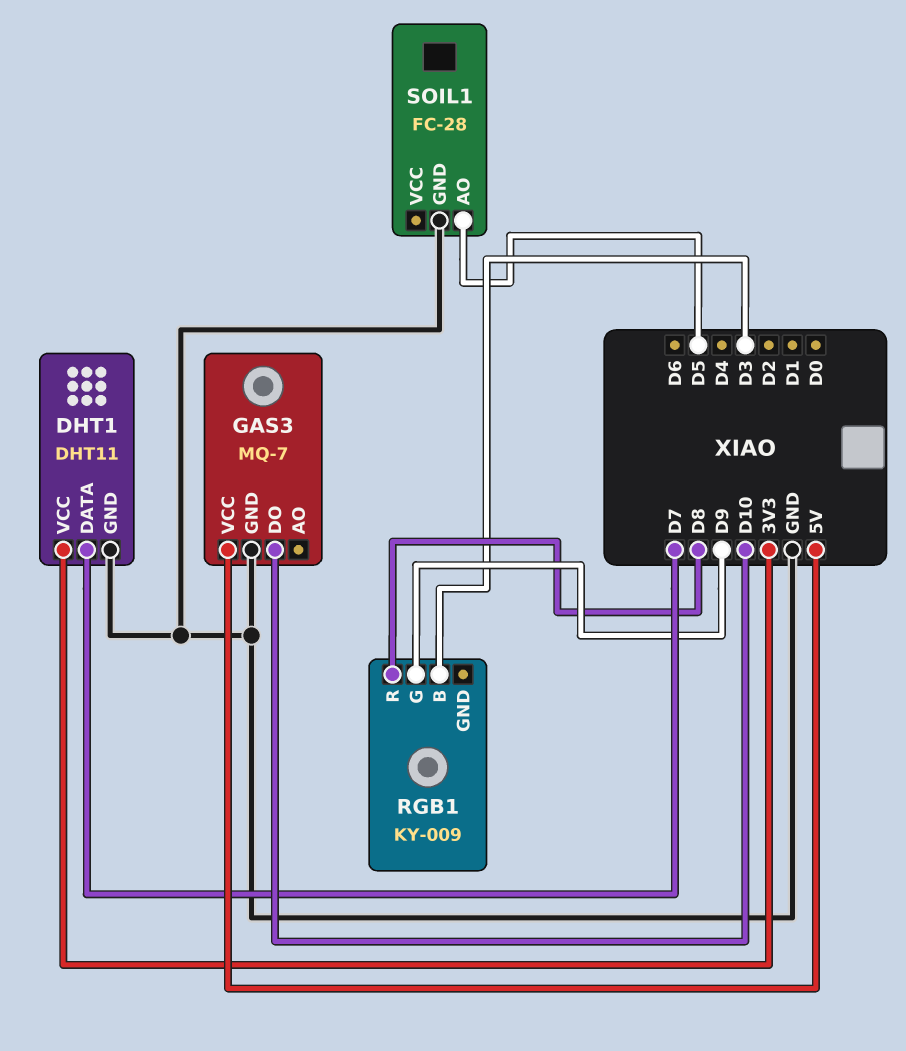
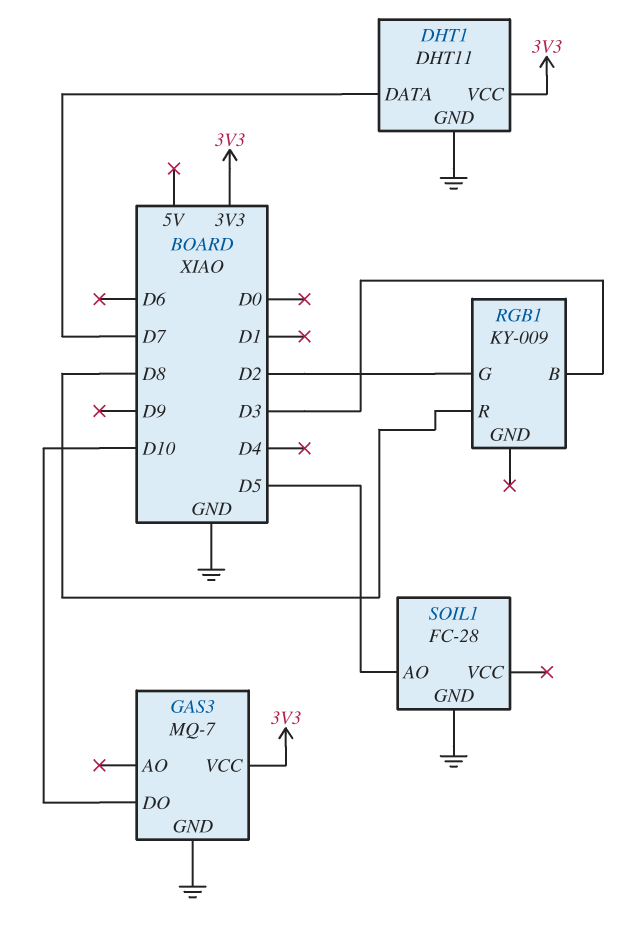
GAS3 pin VCC: 5V -> 3V3
RGB1 pin G: D9 -> D2

